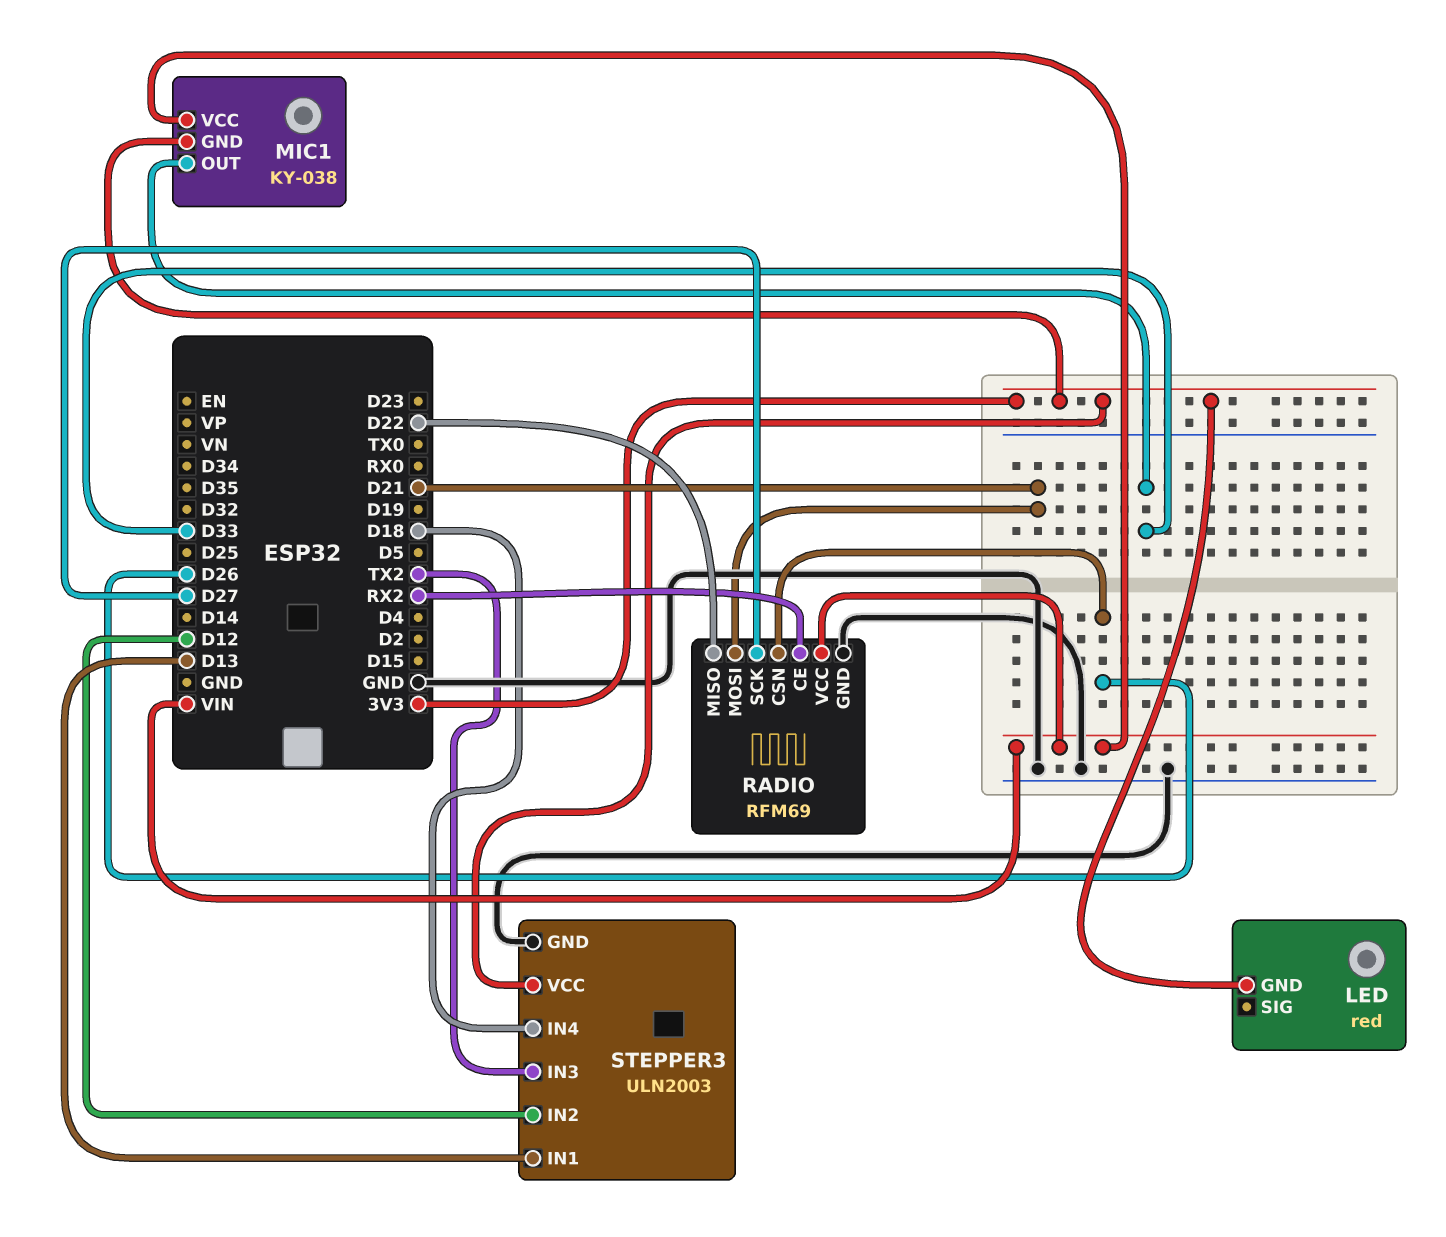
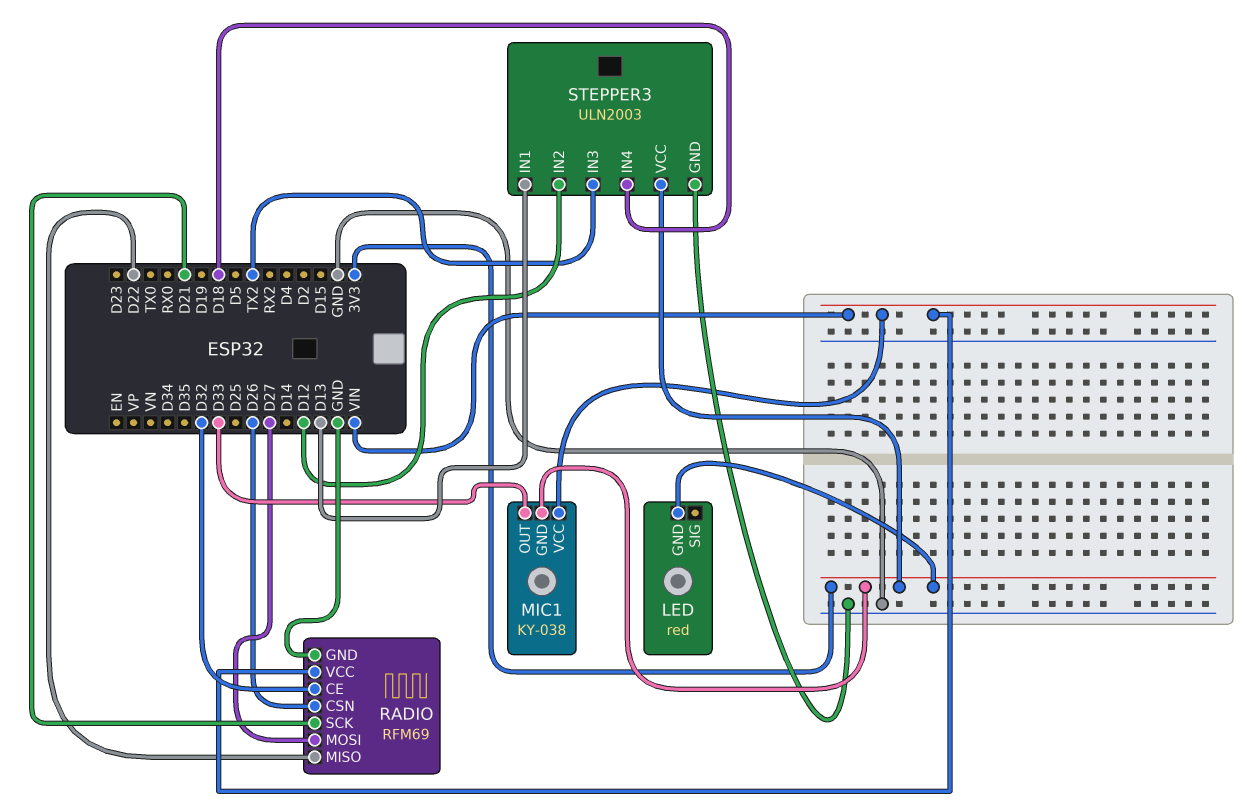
RADIO pin CE: RX2 -> D32
RADIO pin MOSI: D21 -> D27
RADIO pin SCK: D27 -> D21

